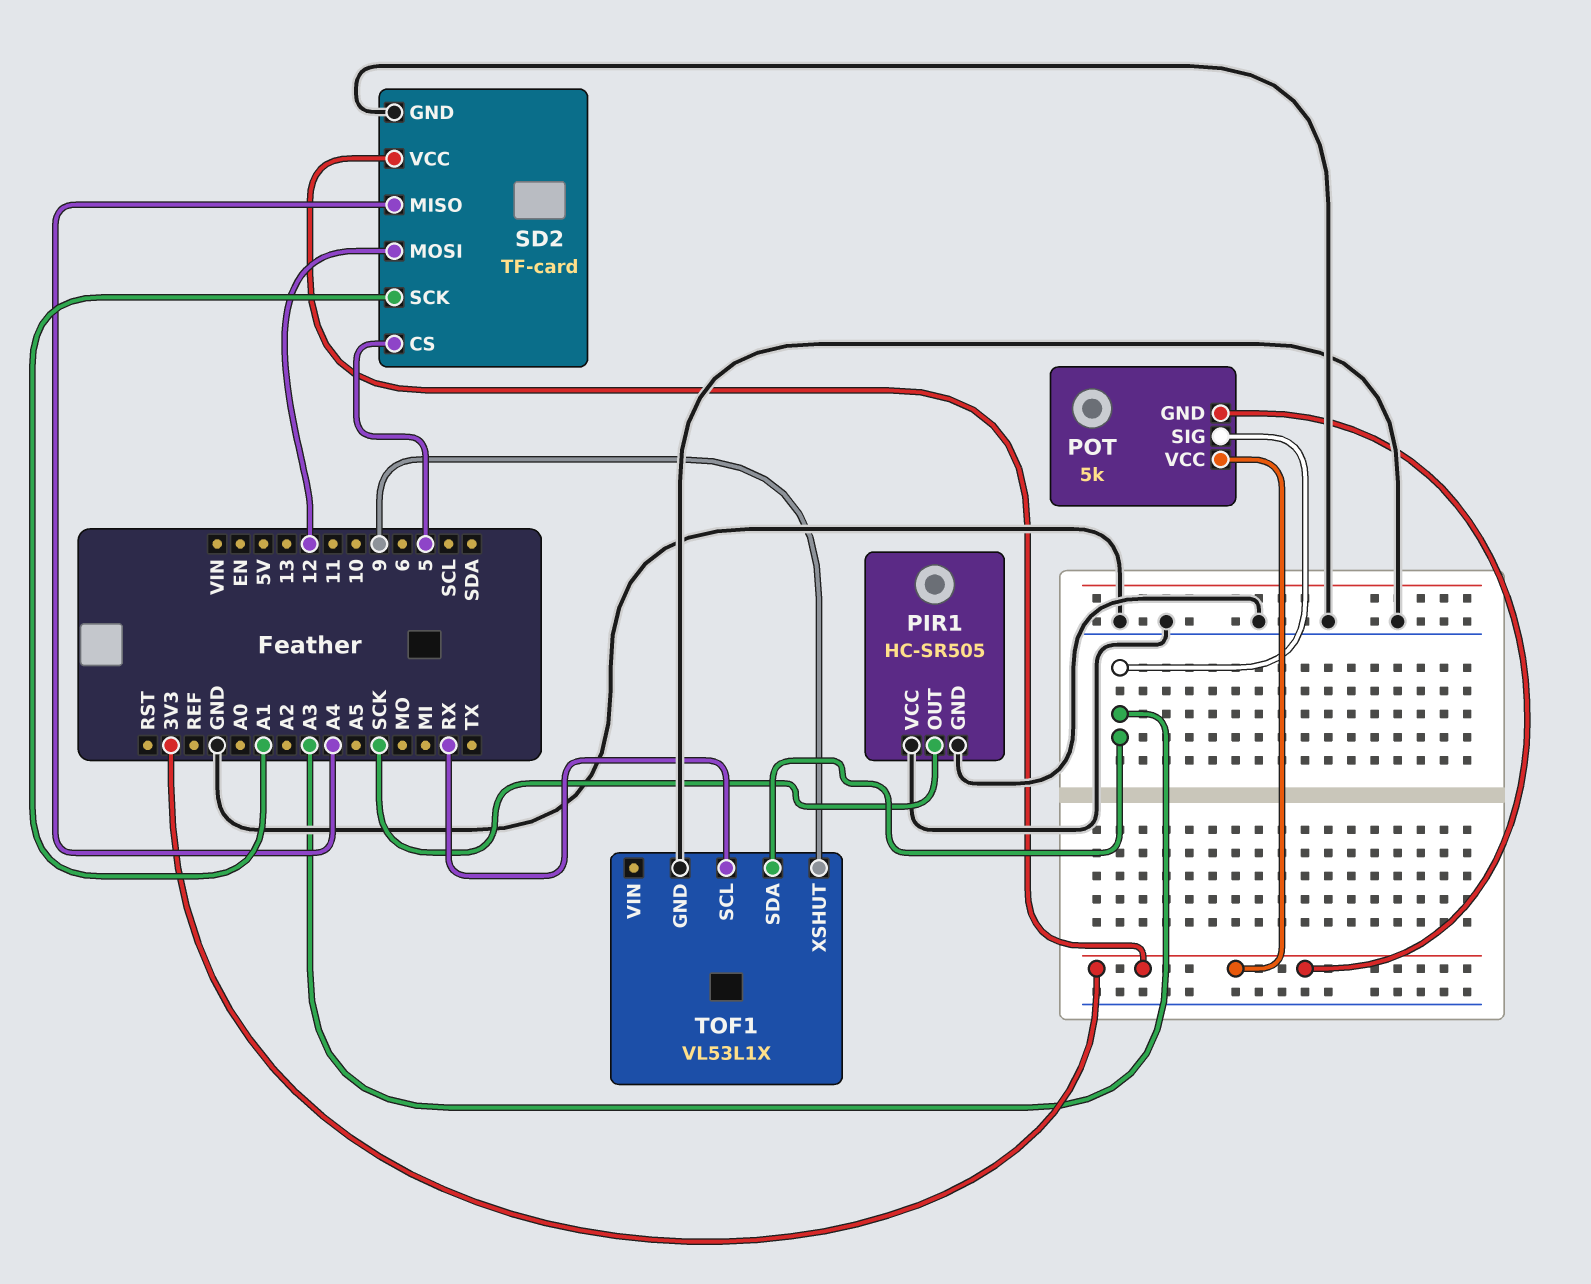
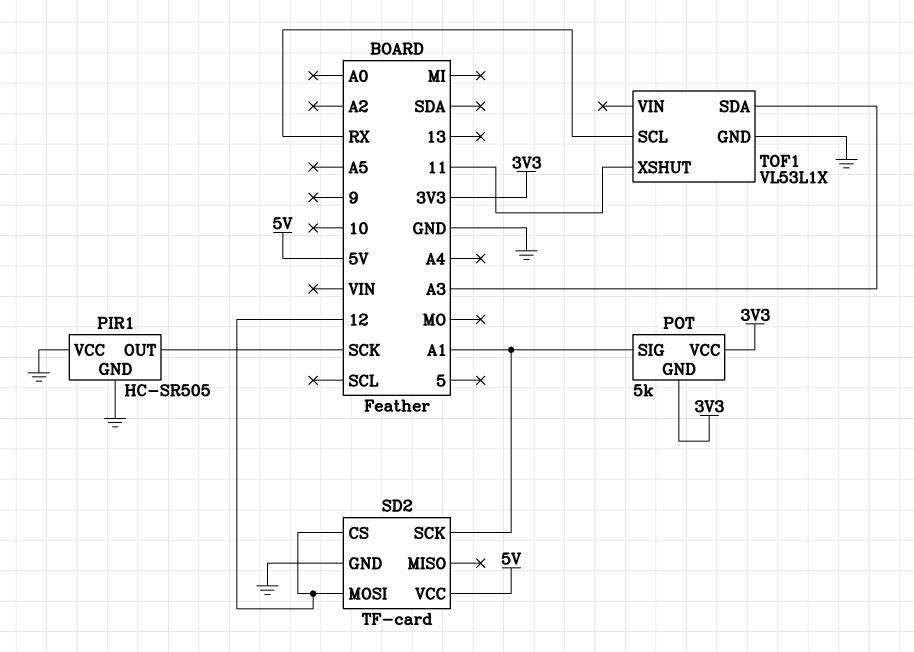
POT pin SIG: A3 -> A1
SD2 pin CS: 5 -> 12
SD2 pin MISO: A4 -> none
SD2 pin VCC: 3V3 -> 5V
TOF1 pin XSHUT: 9 -> 11

